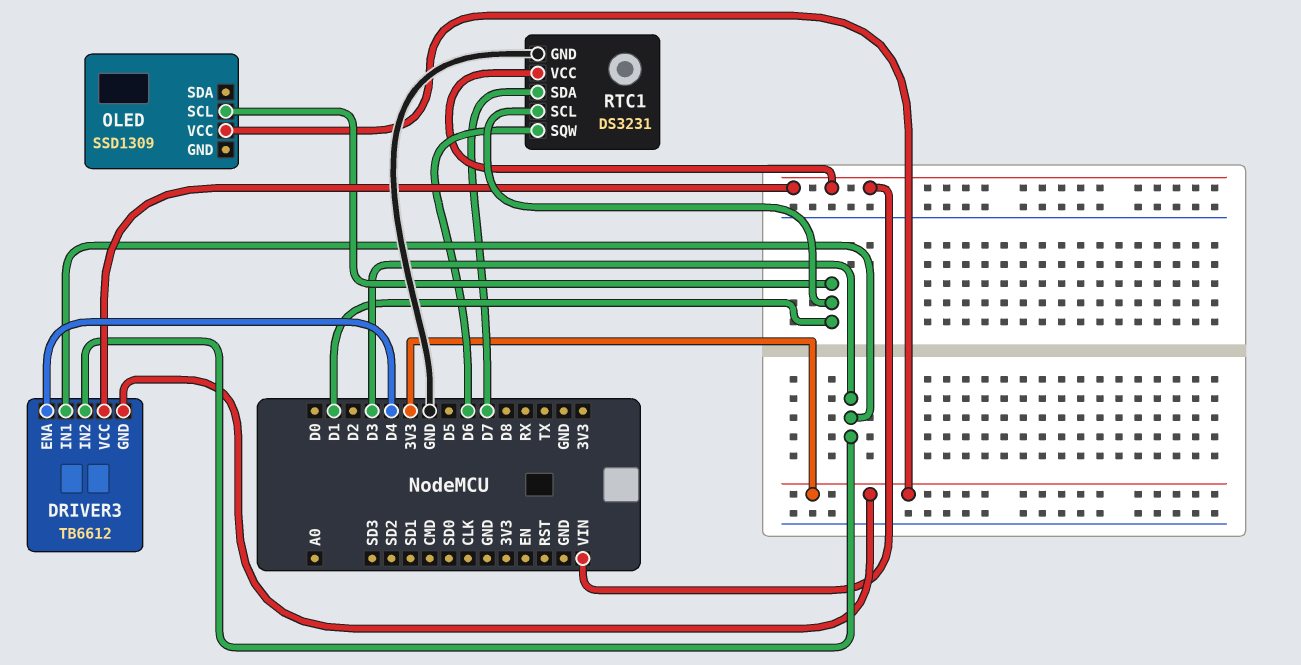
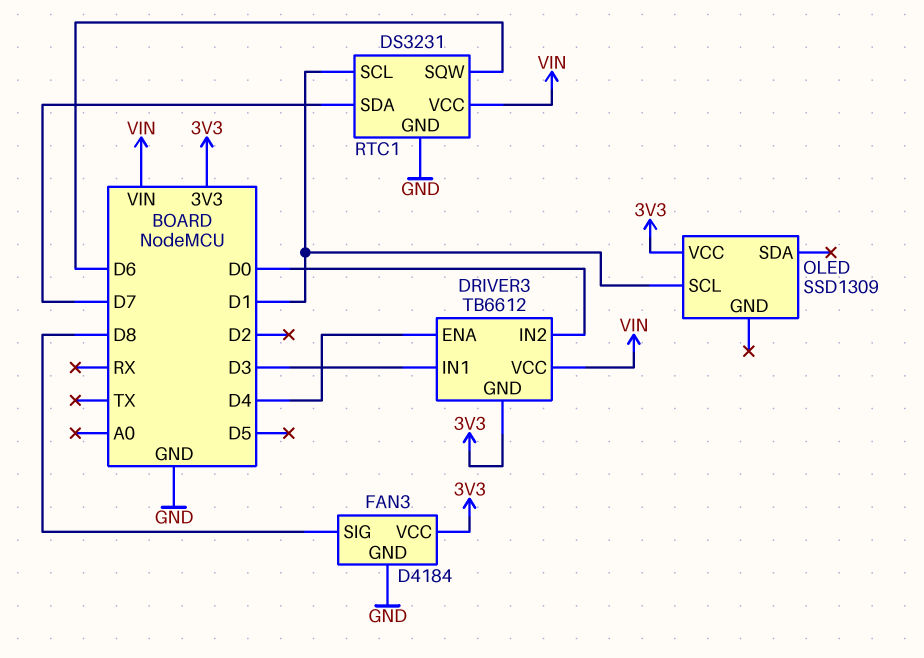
DRIVER3 pin IN2: D3 -> D0
FAN3: none -> D4184
FAN3 pin GND: none -> GND
FAN3 pin SIG: none -> D8
FAN3 pin VCC: none -> 3V3

